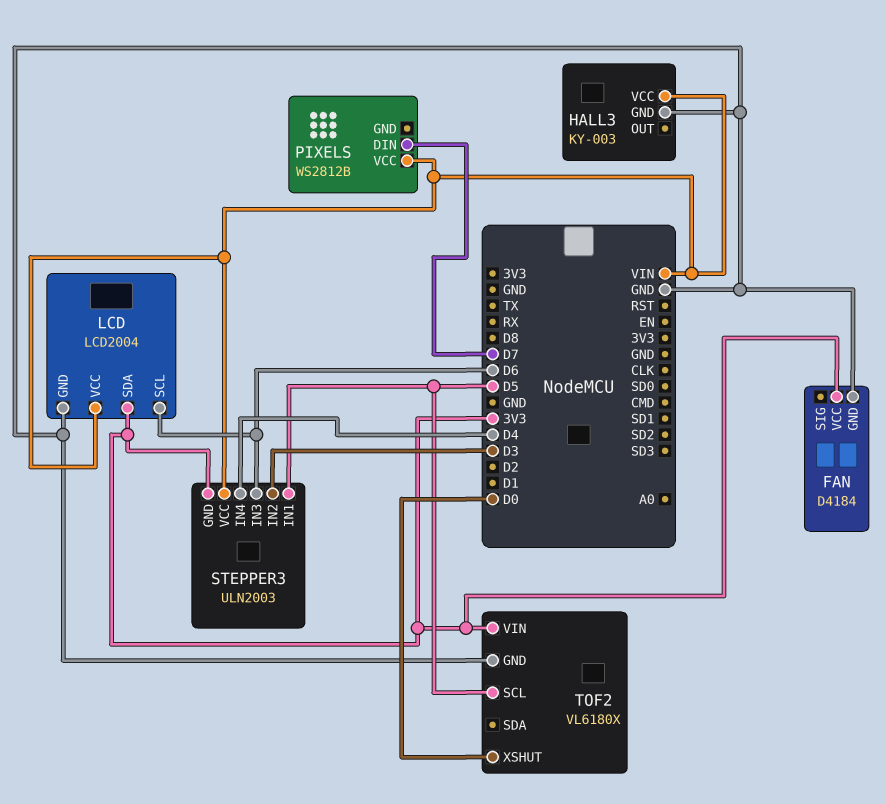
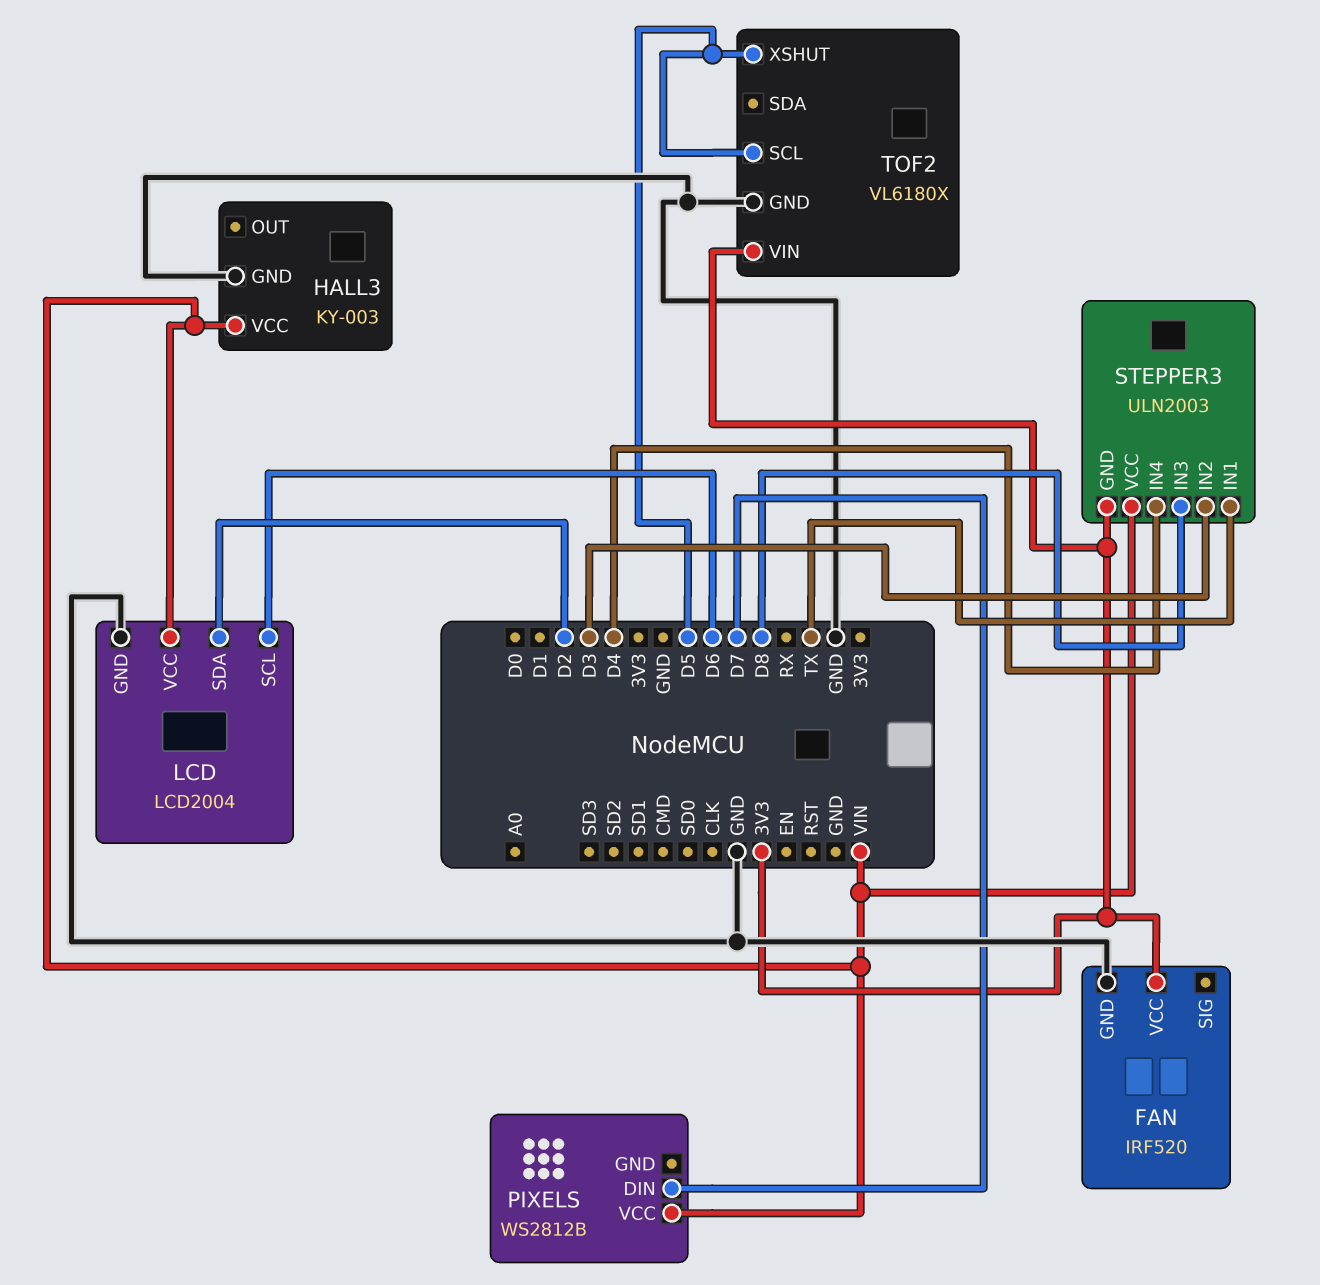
FAN: D4184 -> IRF520
LCD pin SDA: 3V3 -> D2
STEPPER3 pin IN1: D5 -> TX
STEPPER3 pin IN3: D6 -> D8
TOF2 pin XSHUT: D0 -> D5

